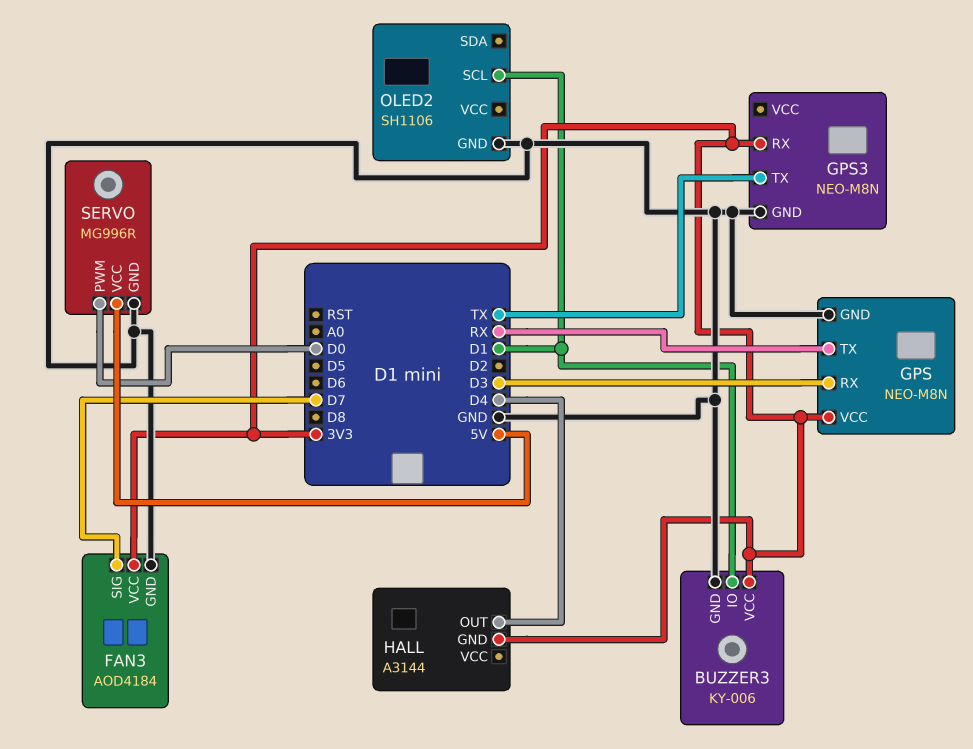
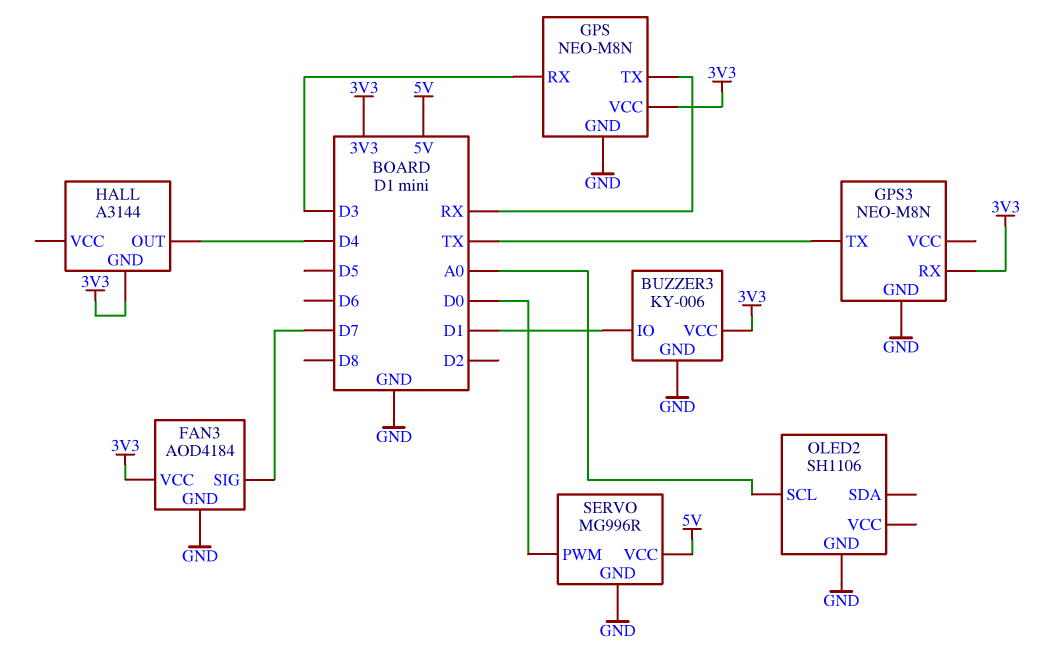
OLED2 pin SCL: D1 -> A0

